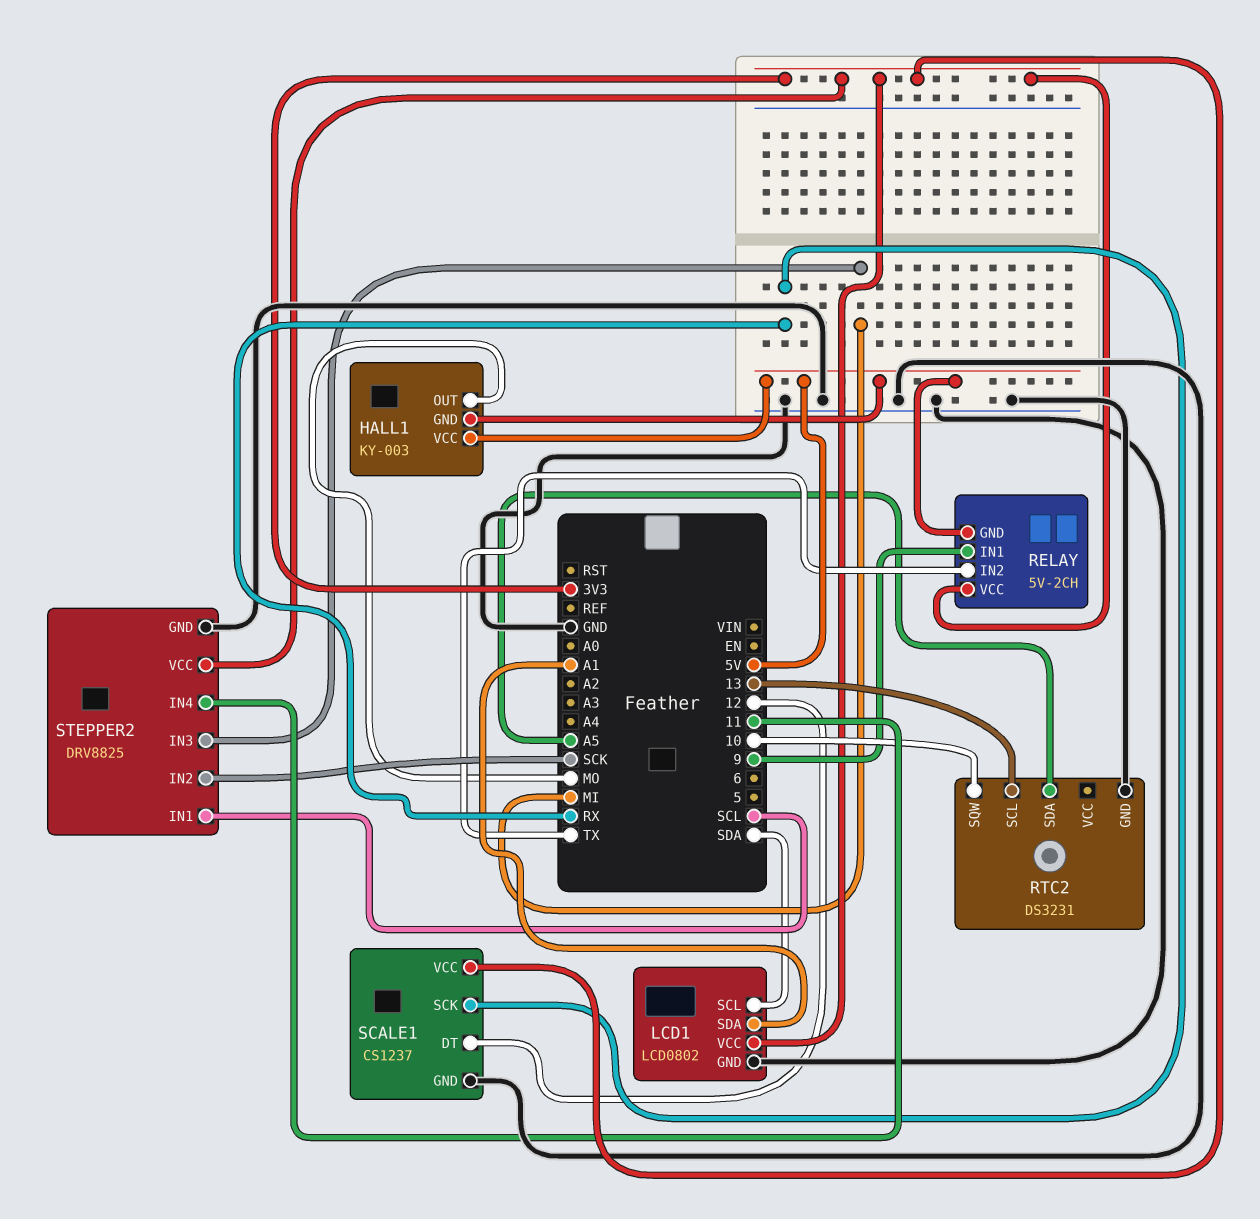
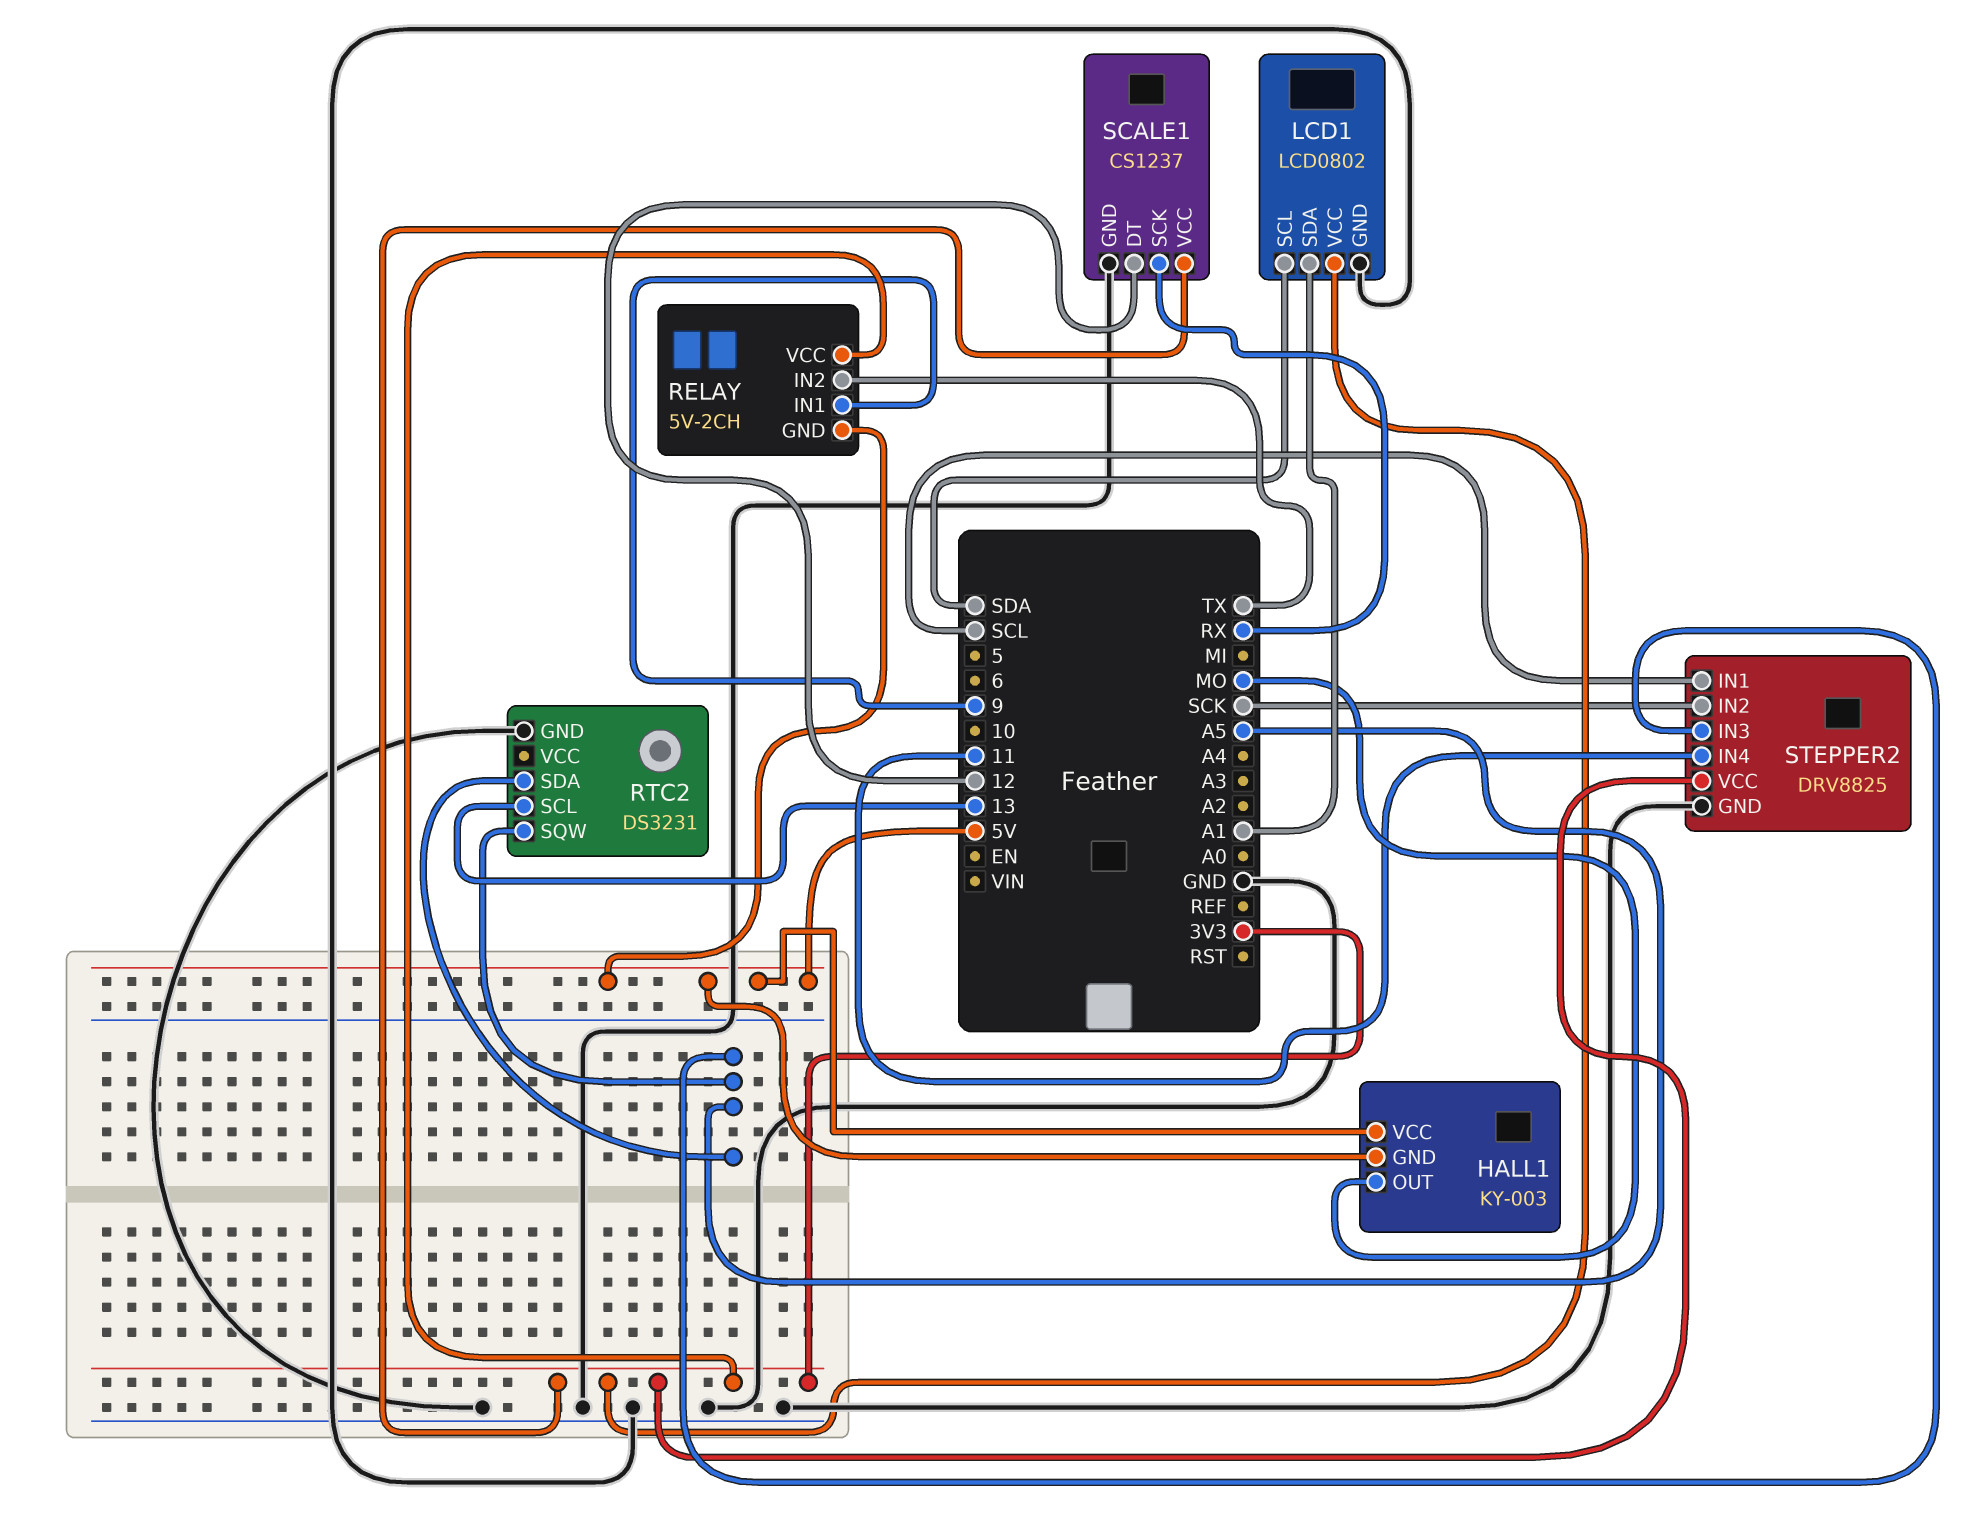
RTC2 pin SQW: 10 -> A5
STEPPER2 pin IN3: MI -> A5

